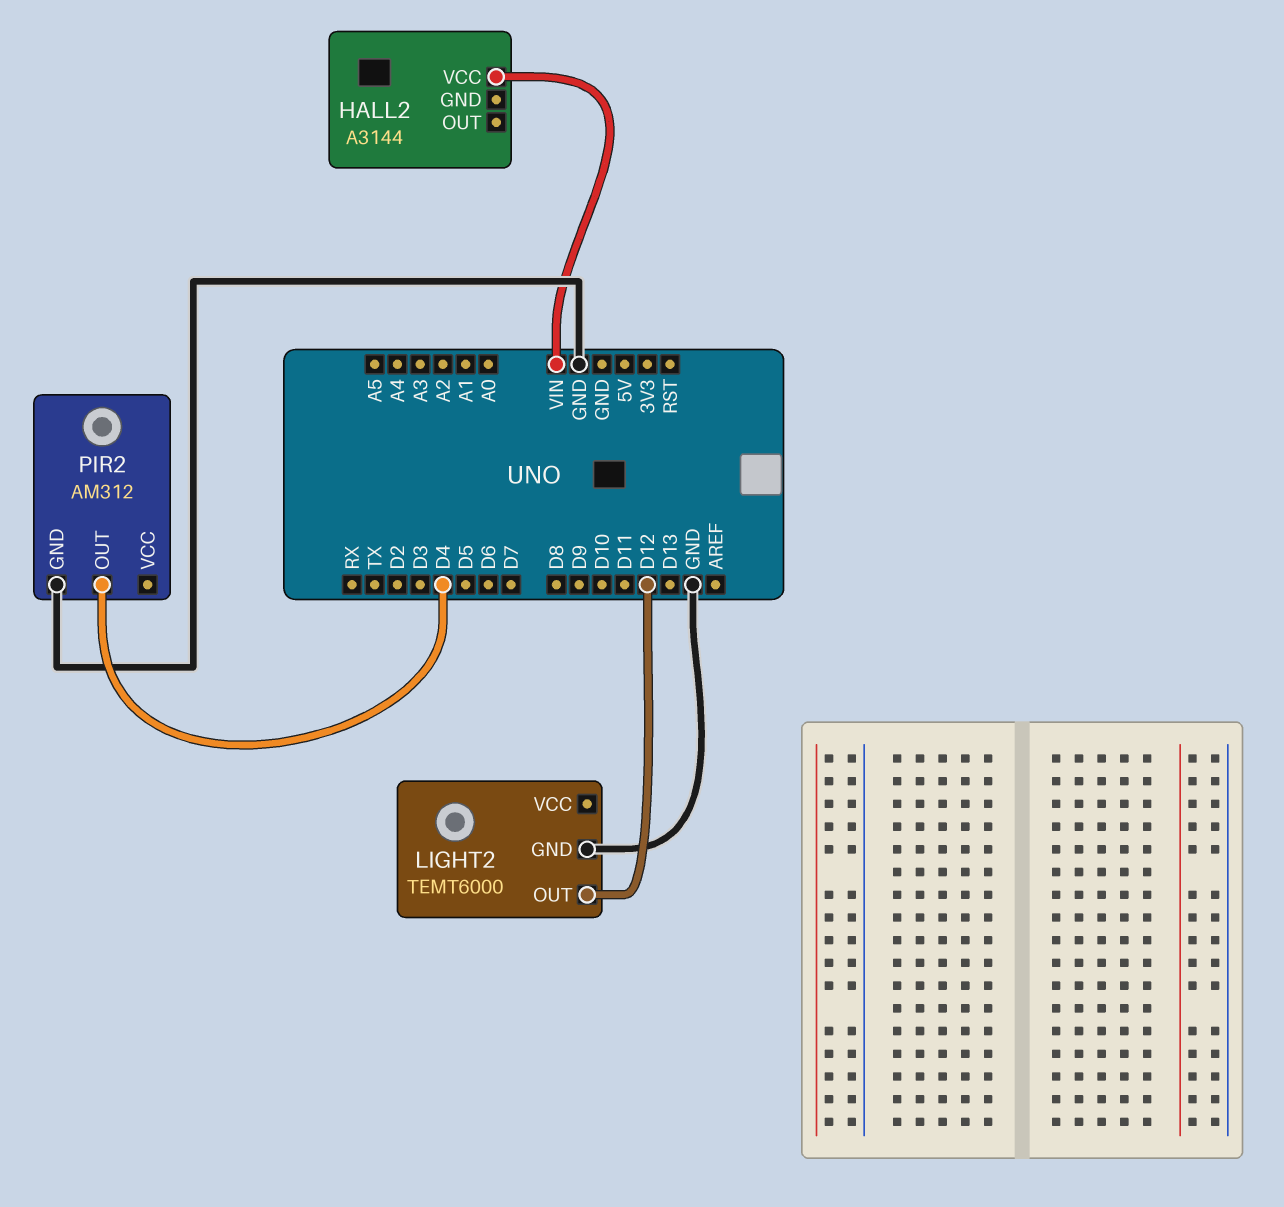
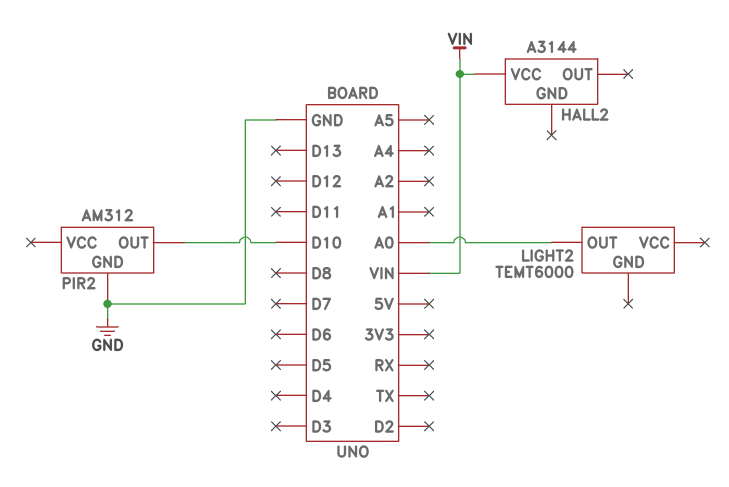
LIGHT2 pin GND: GND -> none
LIGHT2 pin OUT: D12 -> A0
PIR2 pin OUT: D4 -> D10

